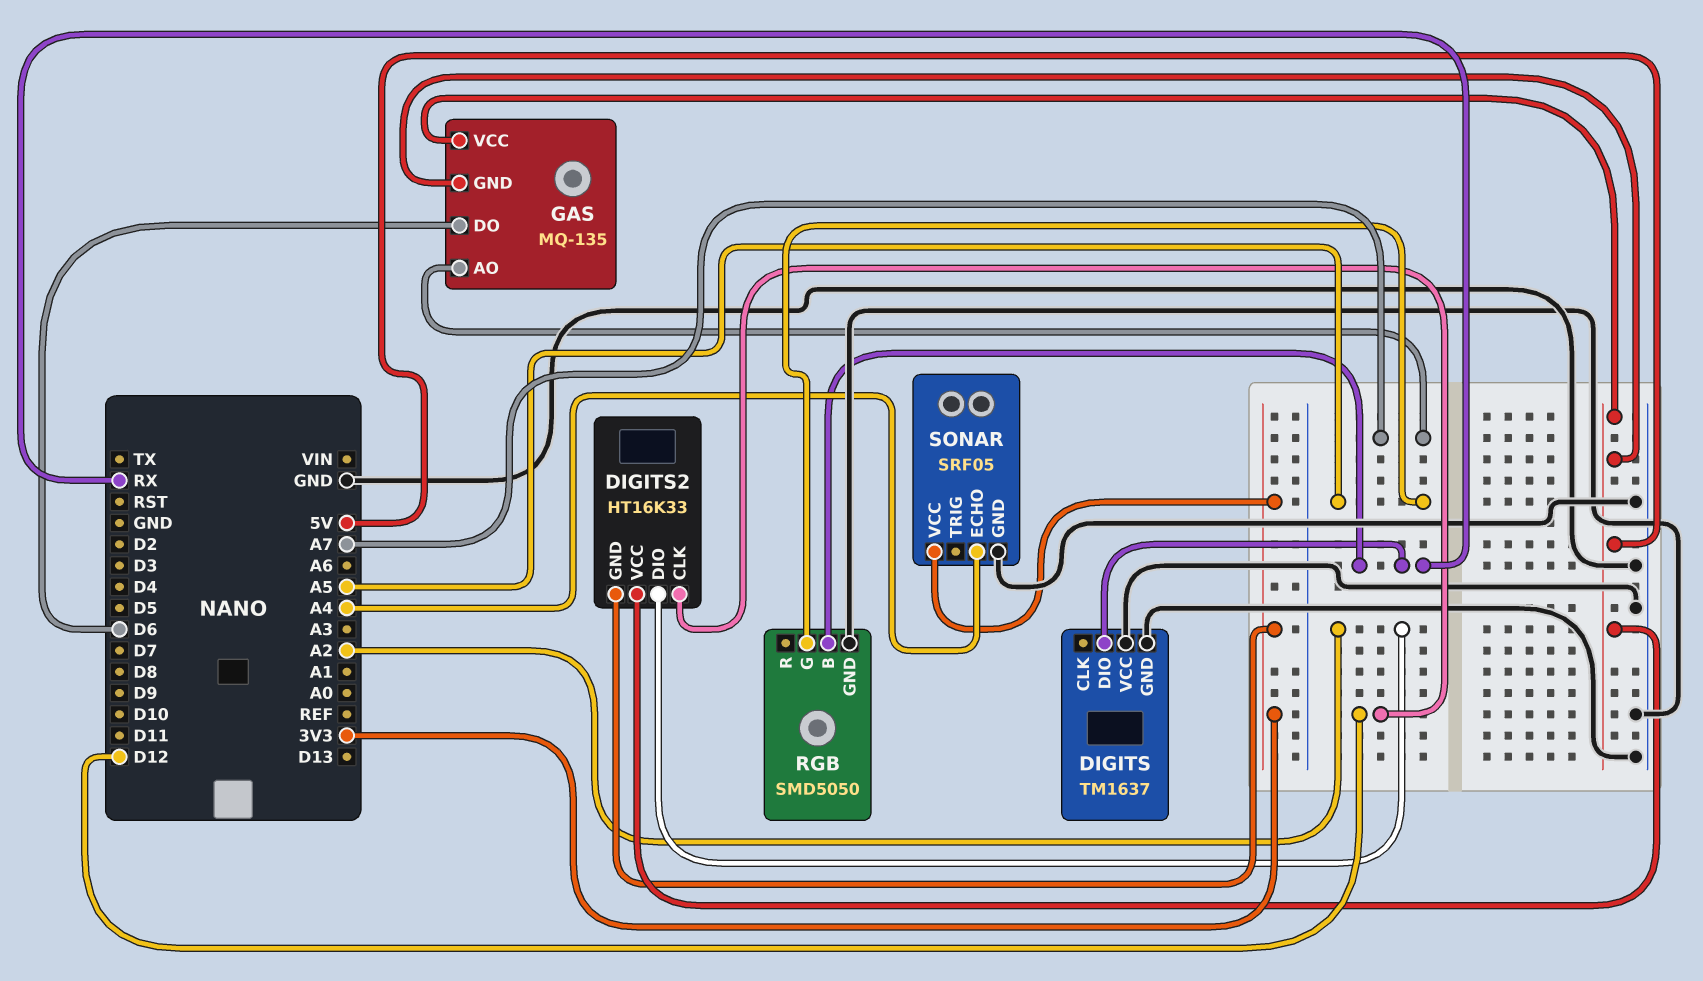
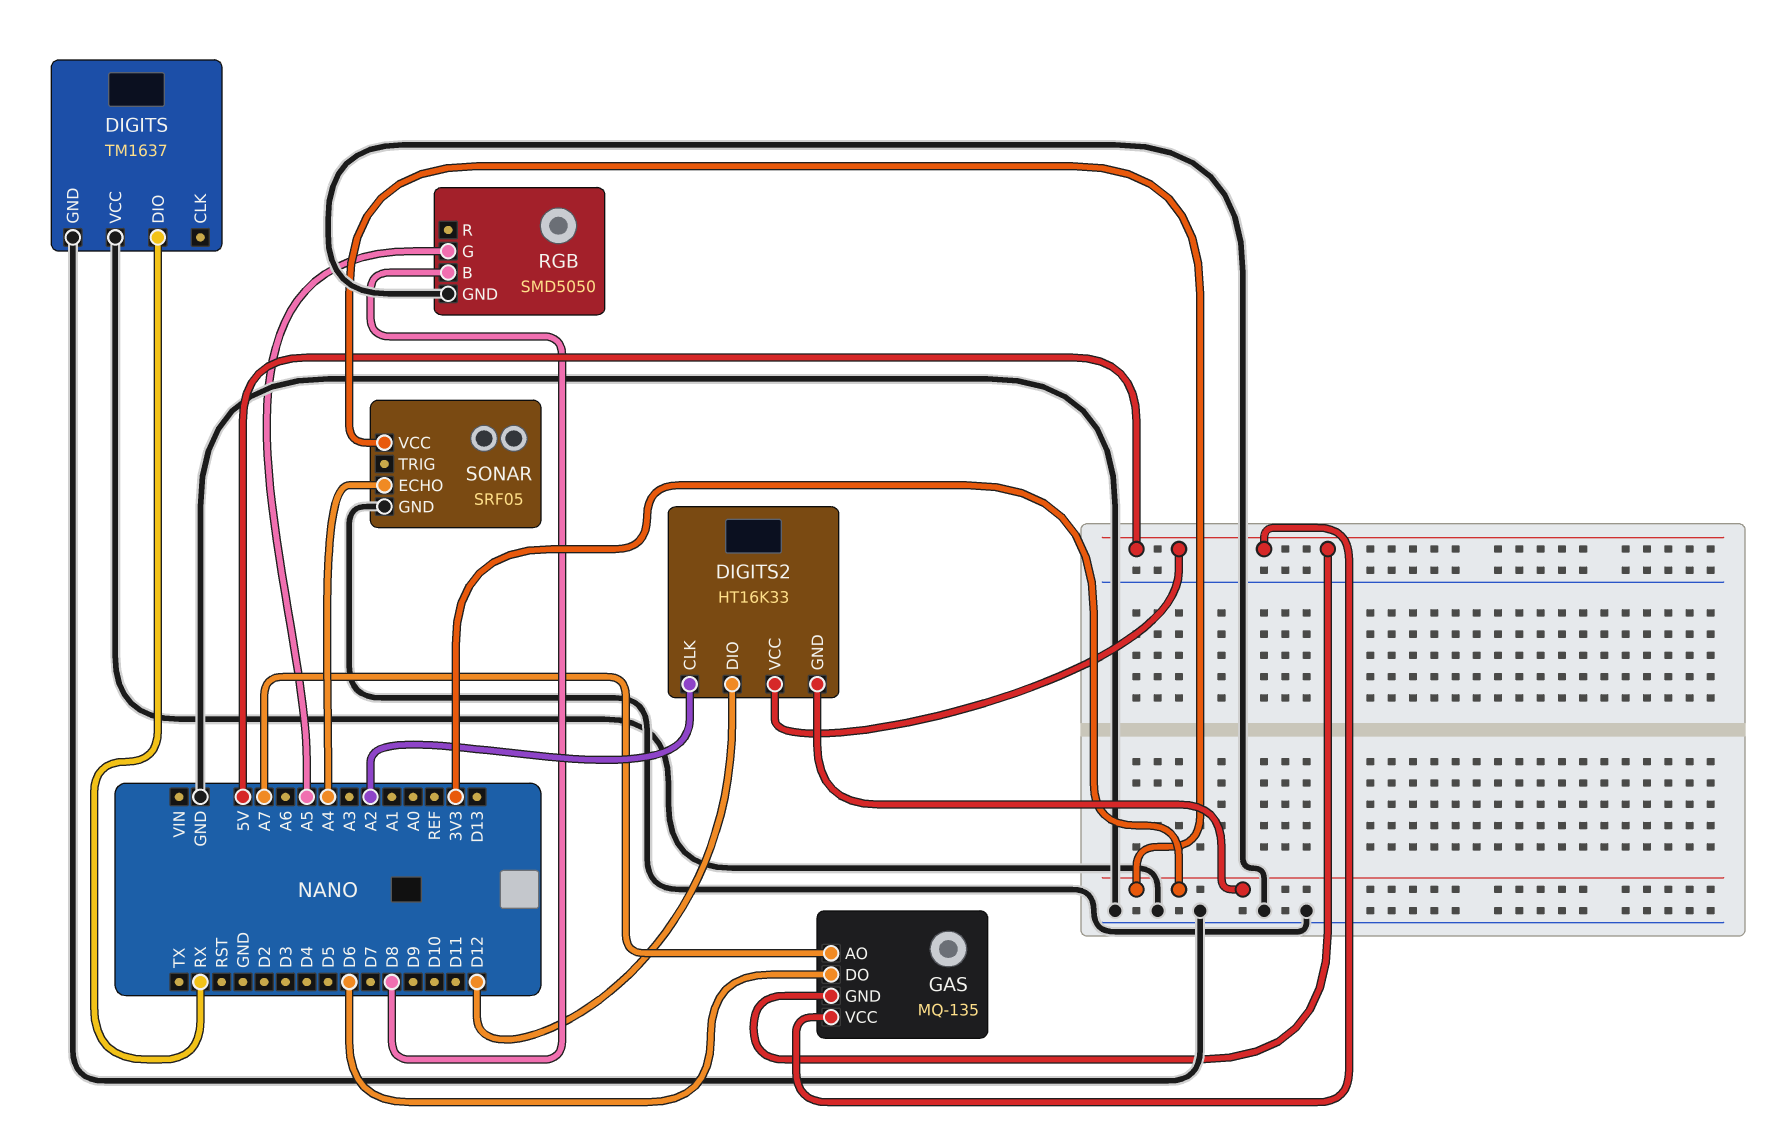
DIGITS2 pin CLK: D12 -> A2
DIGITS2 pin DIO: A2 -> D12
RGB pin B: RX -> D8

